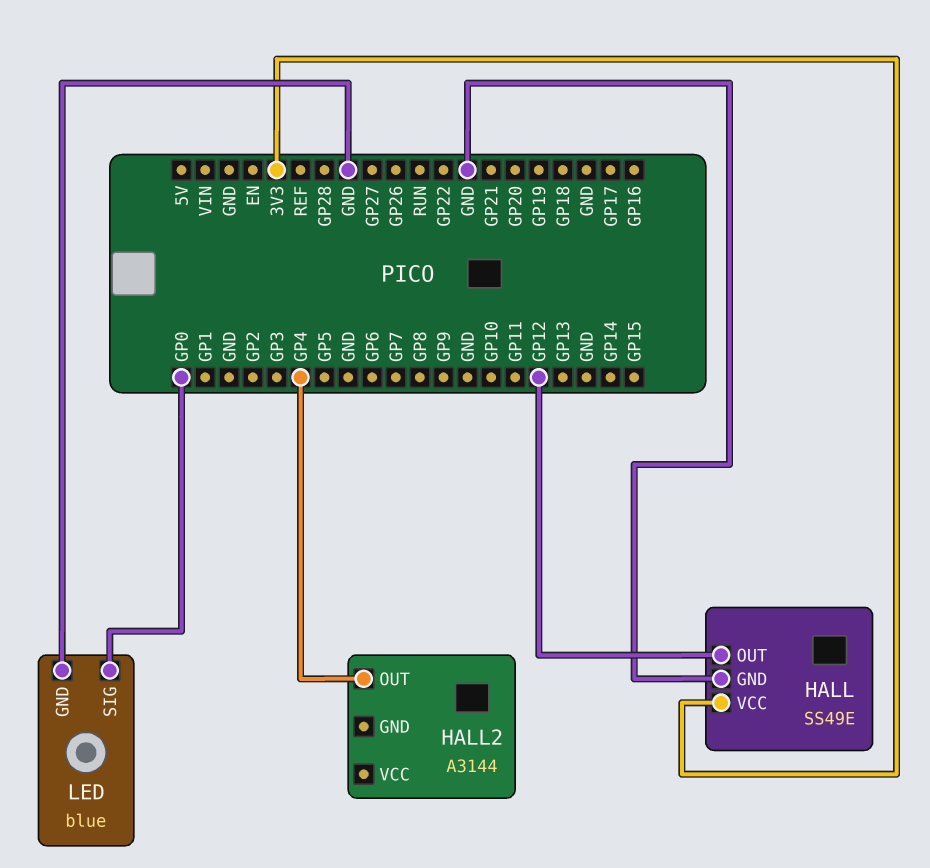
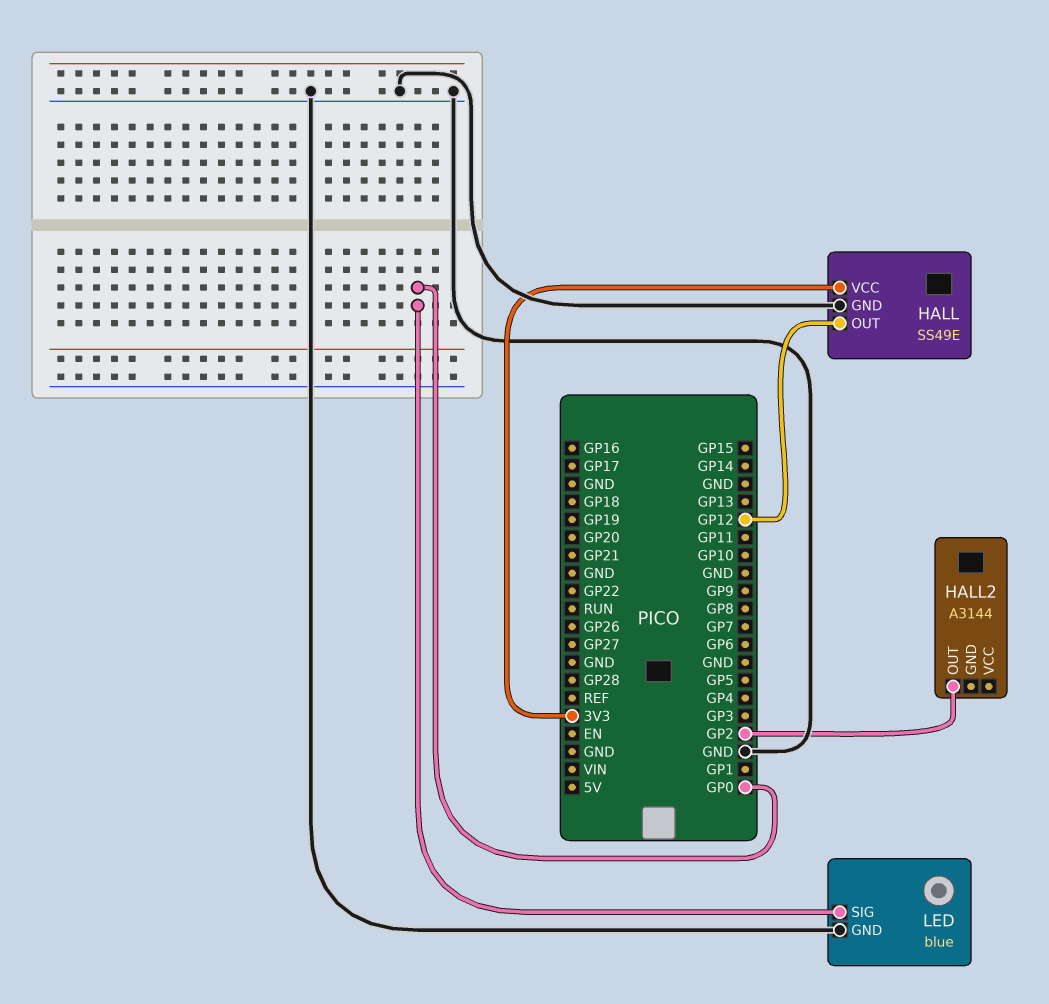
HALL2 pin OUT: GP4 -> GP2

